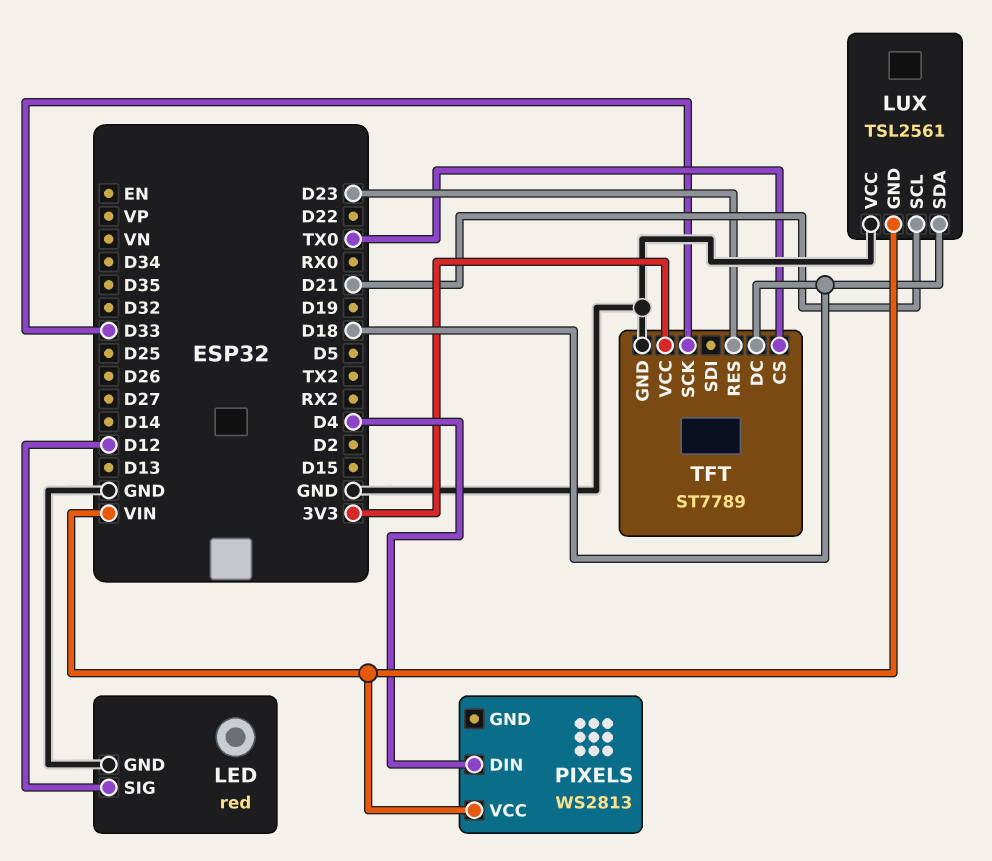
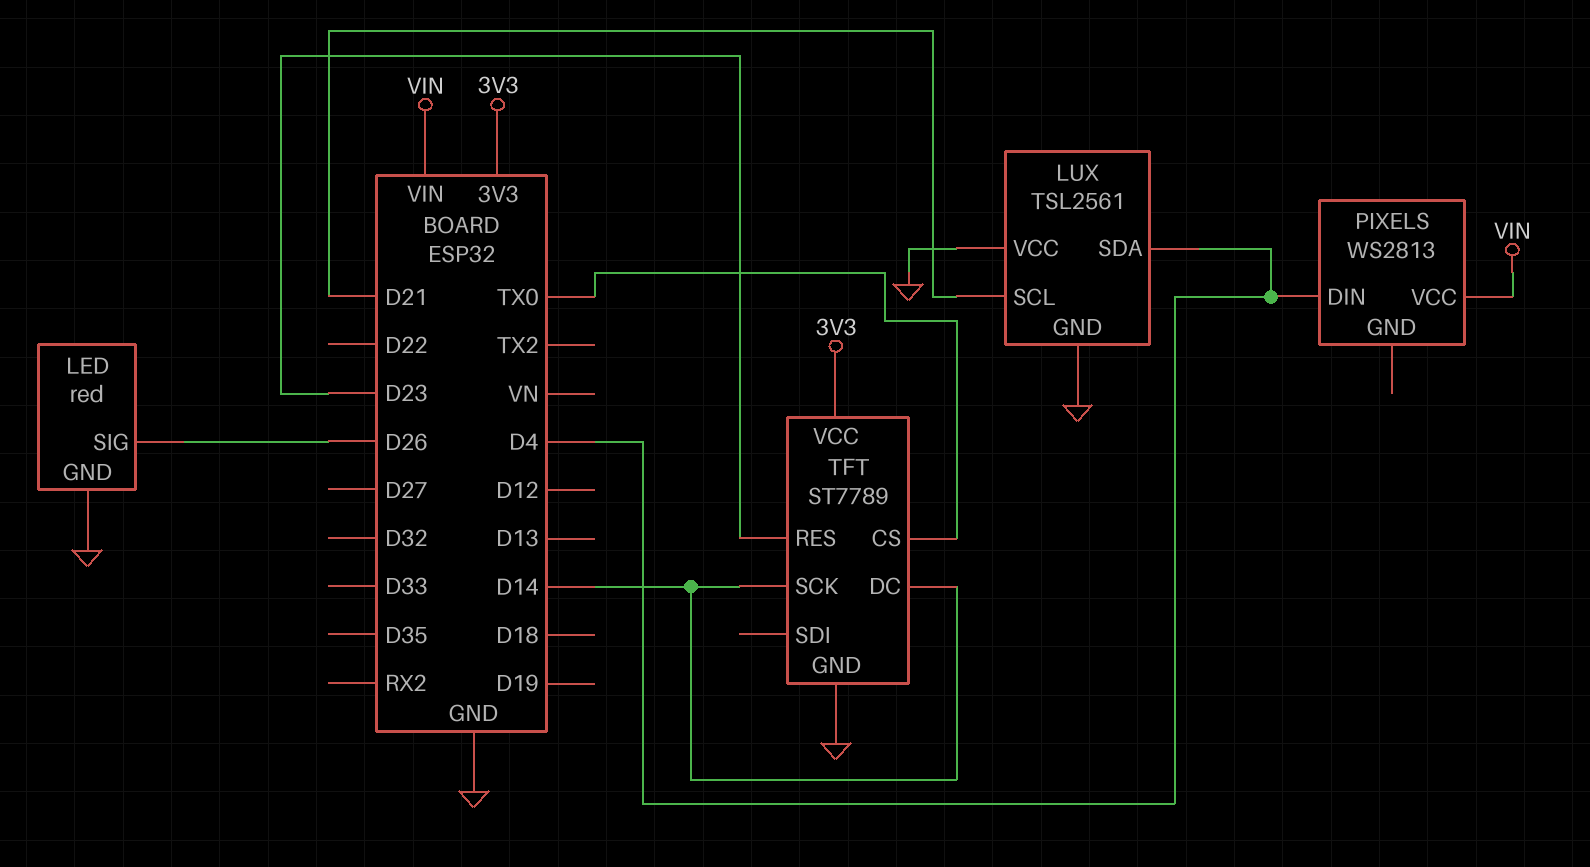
LED pin SIG: D12 -> D26
LUX pin GND: VIN -> GND
LUX pin SDA: D18 -> D4
TFT pin DC: D18 -> D14
TFT pin SCK: D33 -> D14

